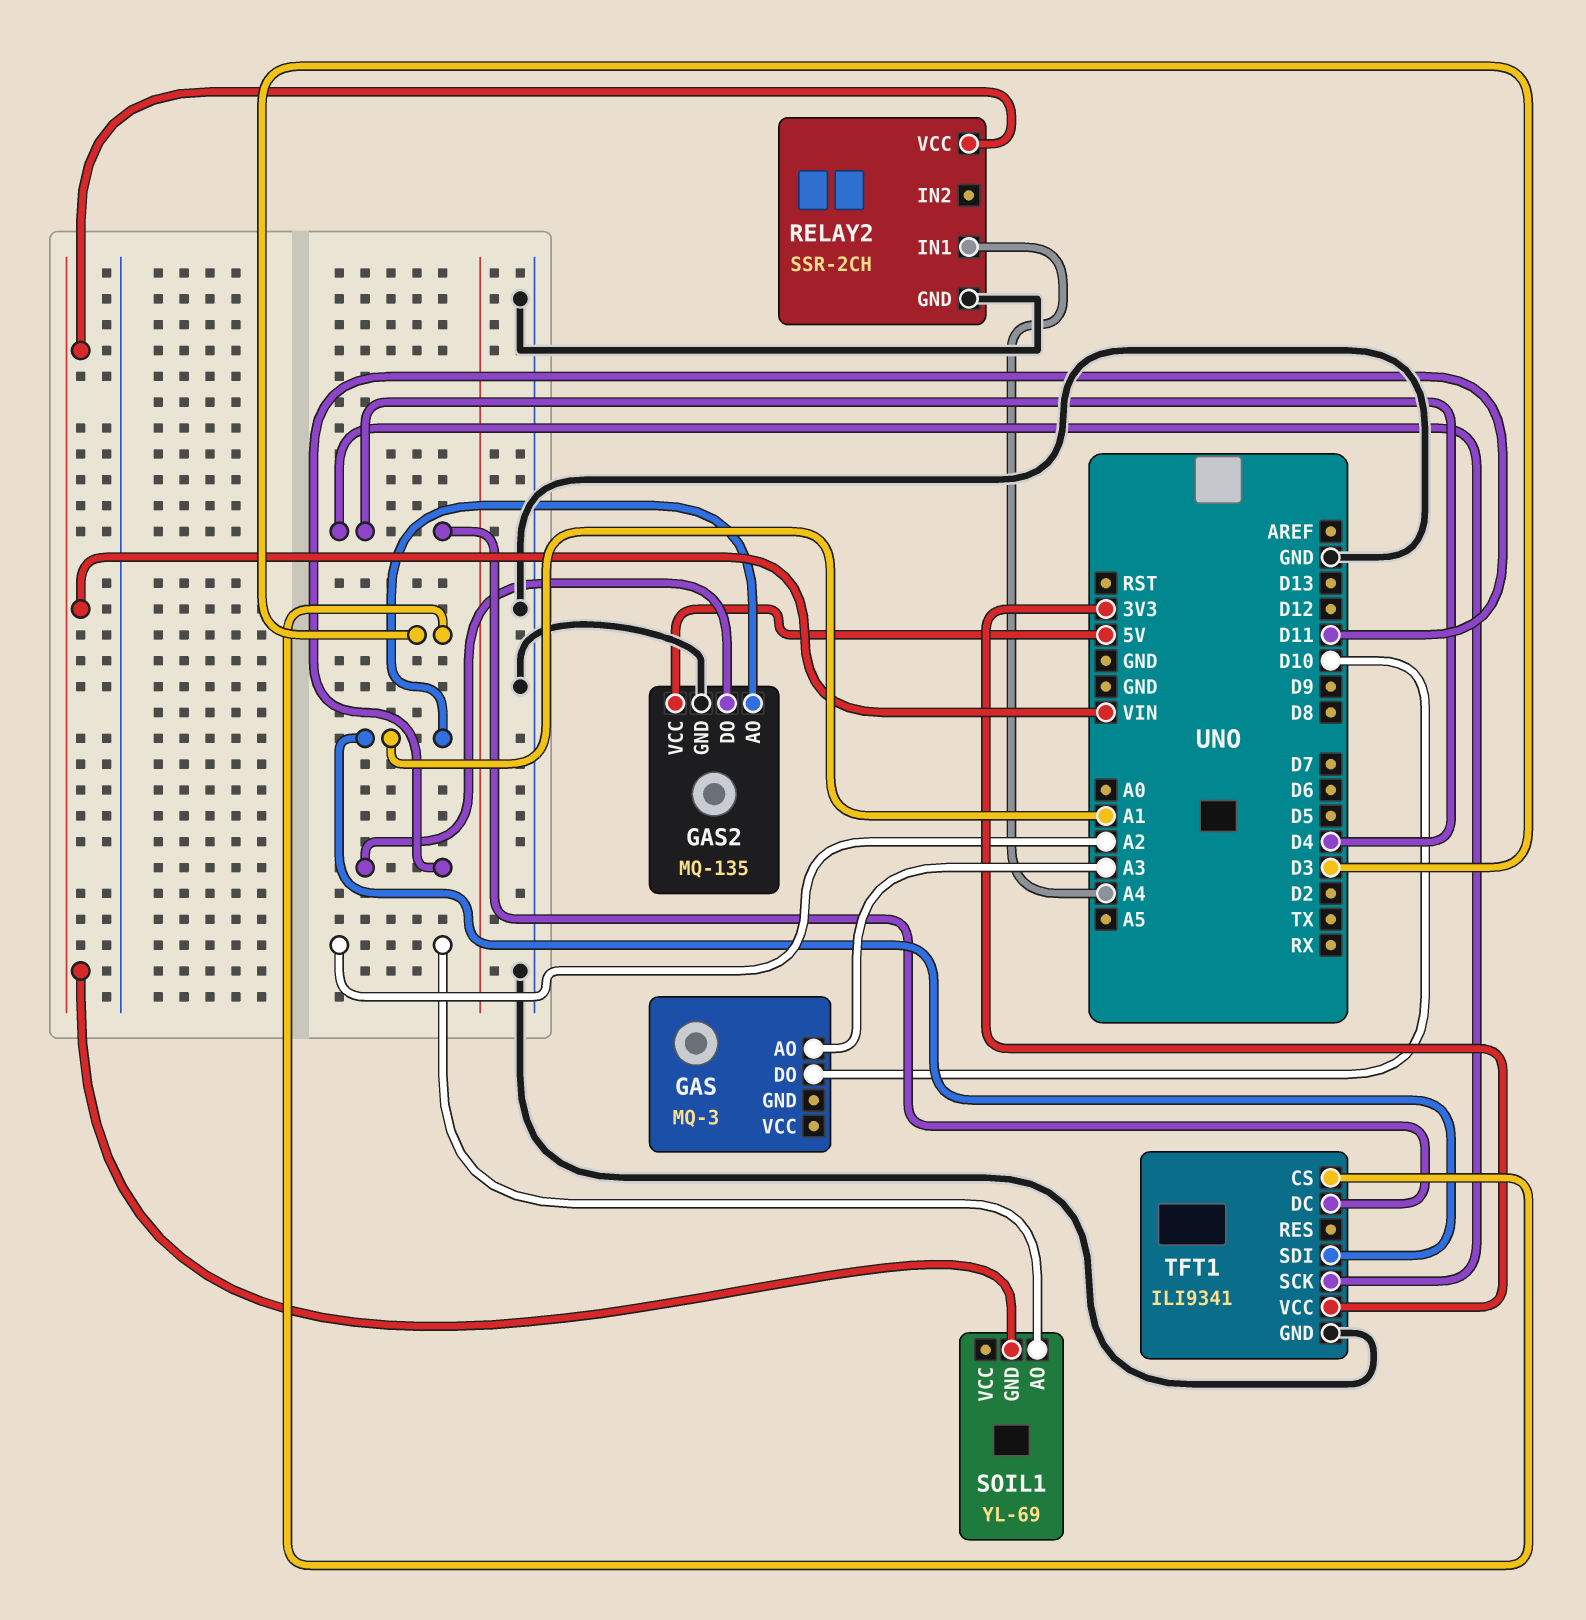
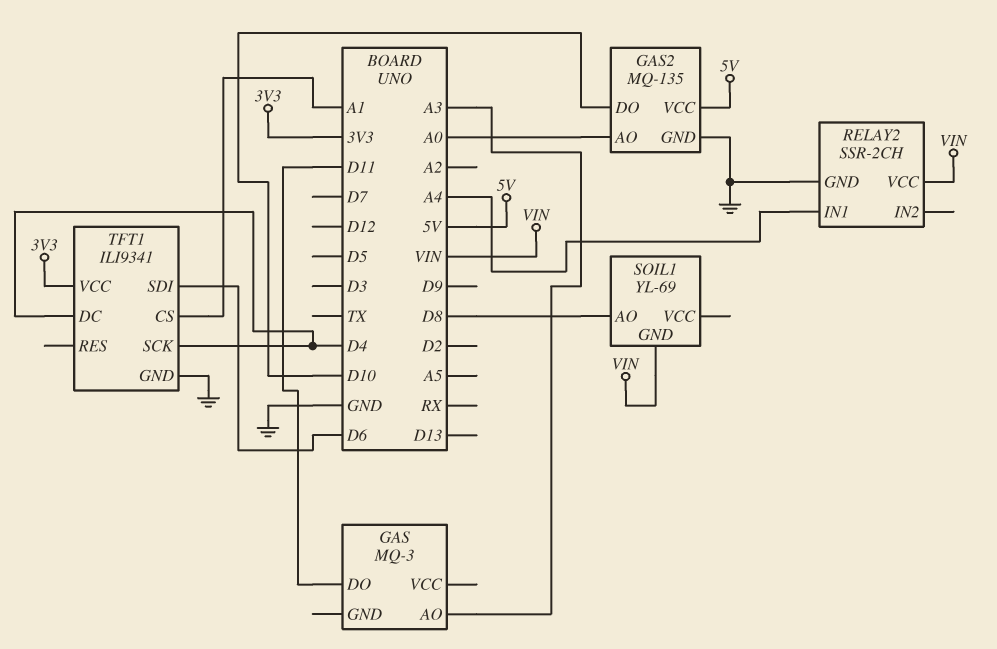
GAS pin DO: D10 -> D11
GAS2 pin AO: A1 -> A0
GAS2 pin DO: D11 -> D10
SOIL1 pin AO: A2 -> D8
TFT1 pin CS: D3 -> A1
TFT1 pin SDI: A1 -> D6

